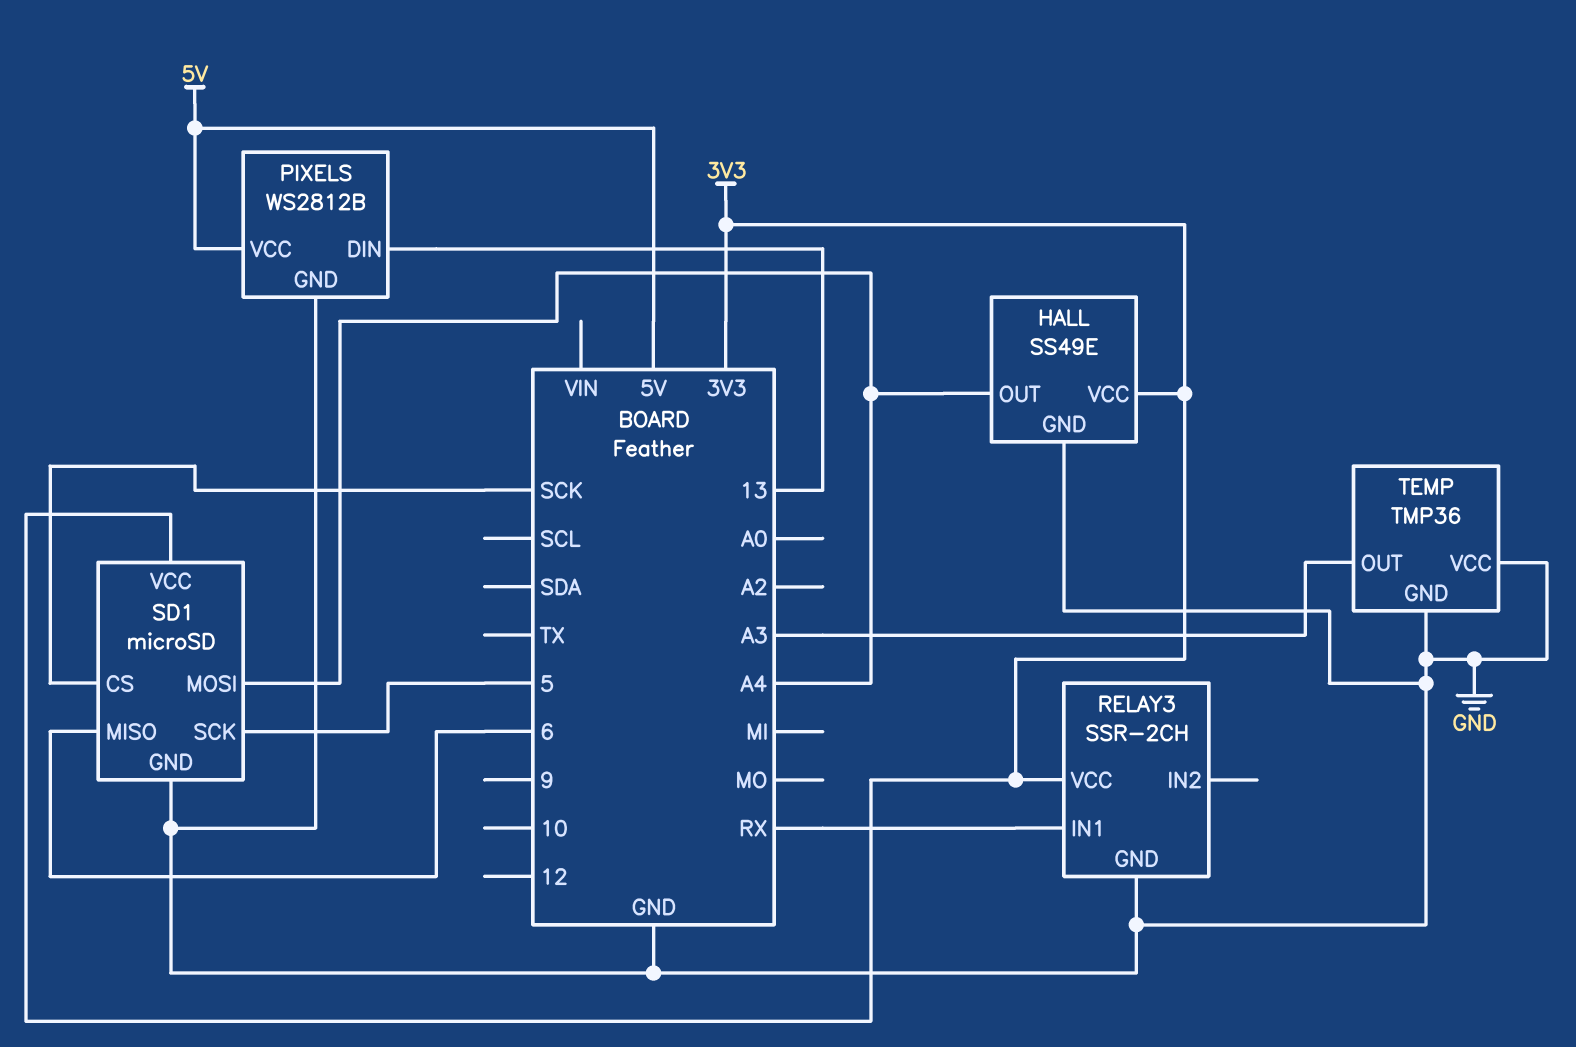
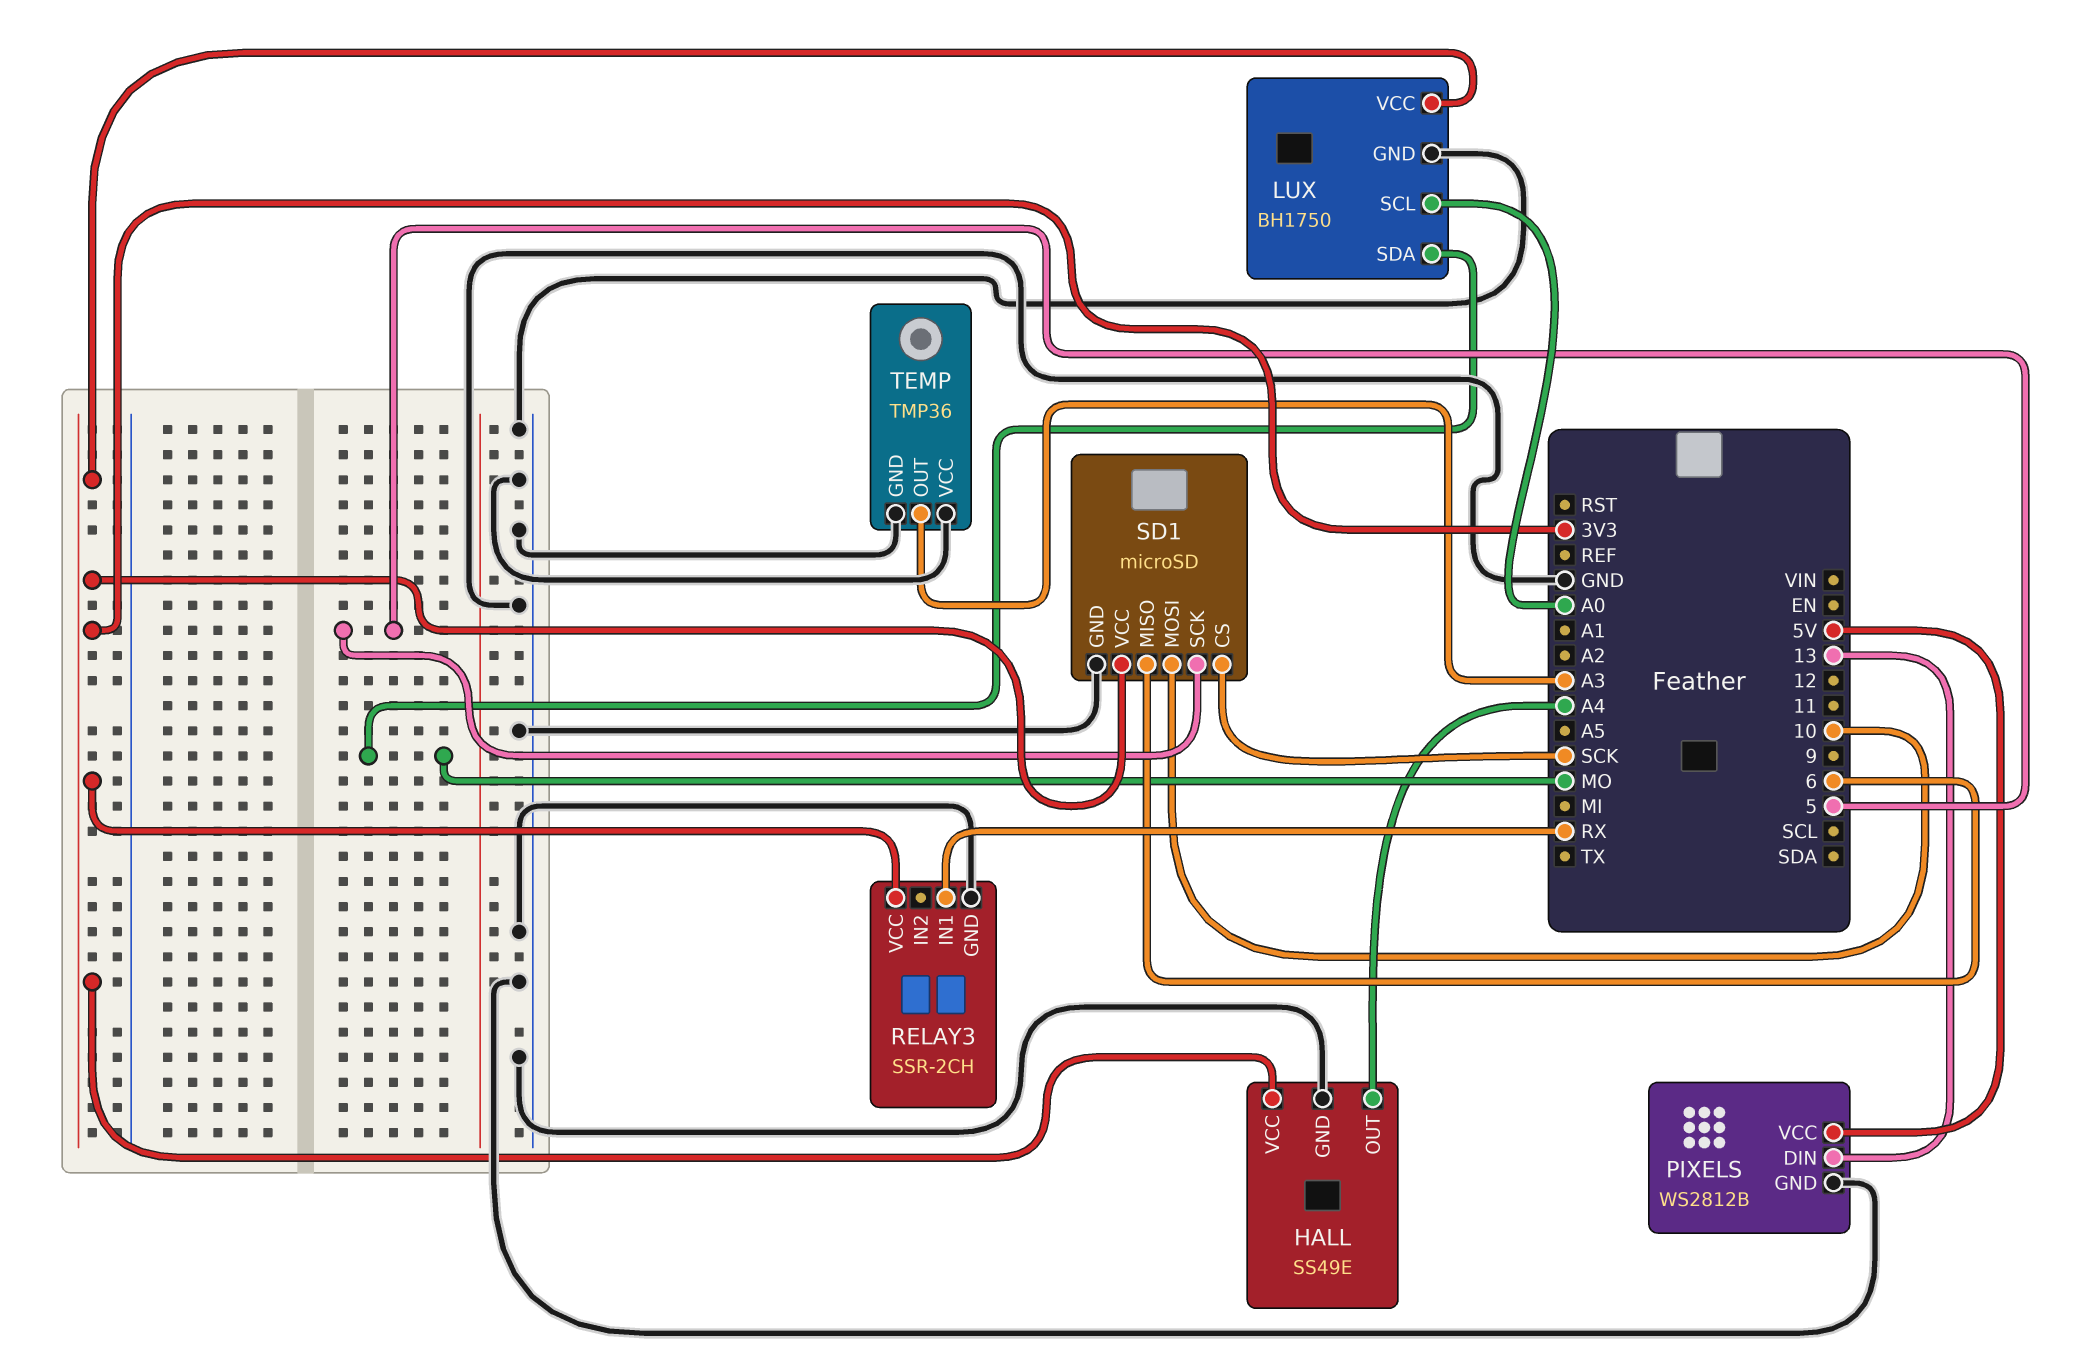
LUX: none -> BH1750
LUX pin GND: none -> GND
LUX pin SCL: none -> A0
LUX pin SDA: none -> MO
LUX pin VCC: none -> 3V3
SD1 pin MOSI: A4 -> 10

